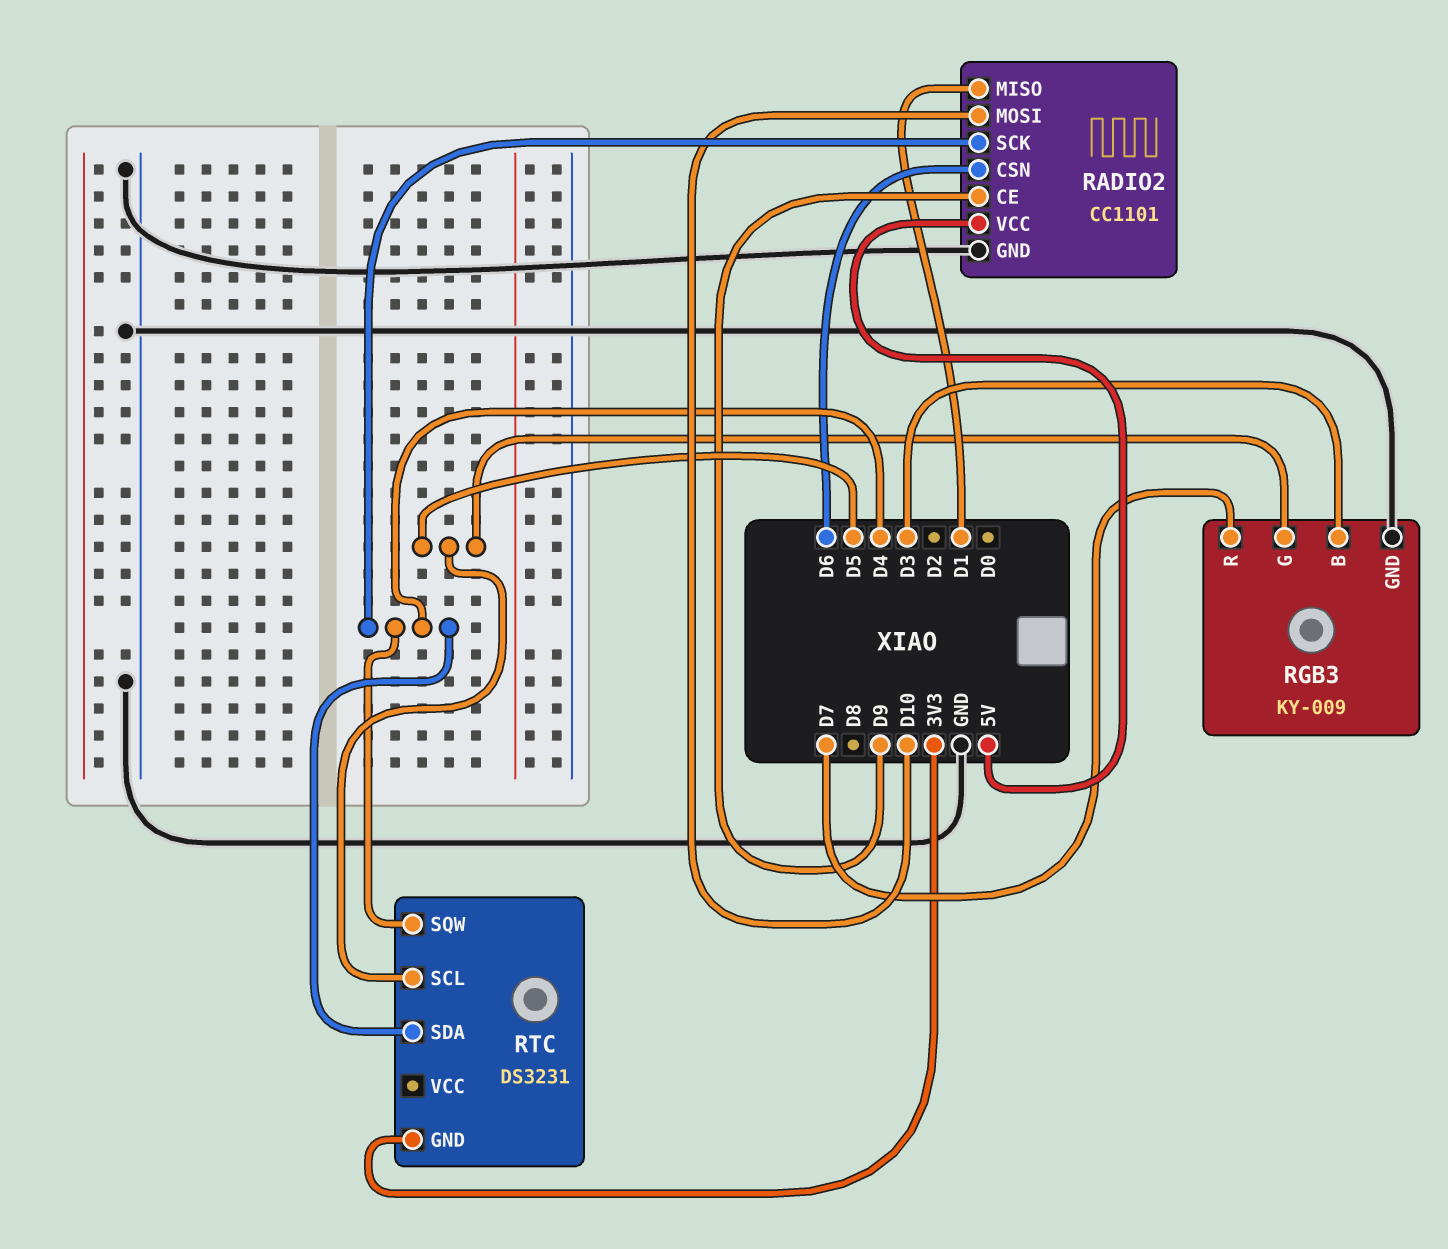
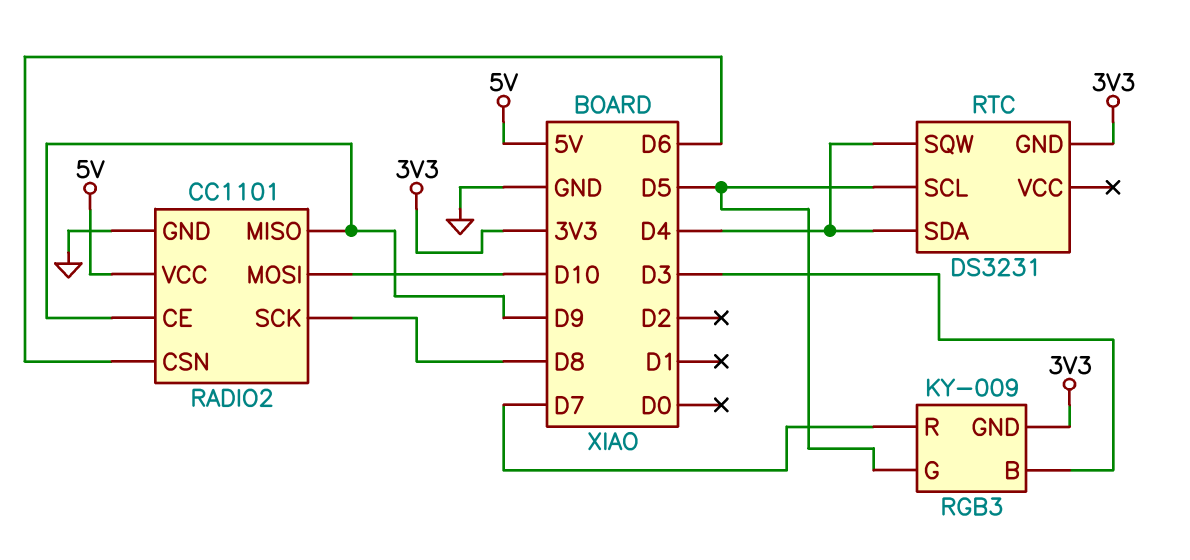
RADIO2 pin MISO: D1 -> D9
RADIO2 pin SCK: D4 -> D8
RGB3 pin GND: GND -> 3V3

